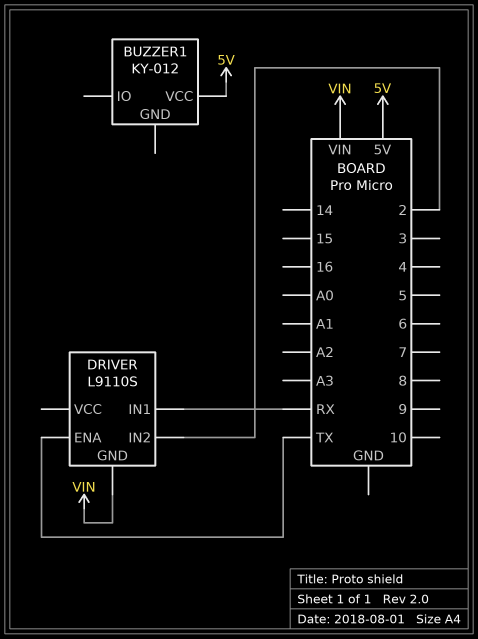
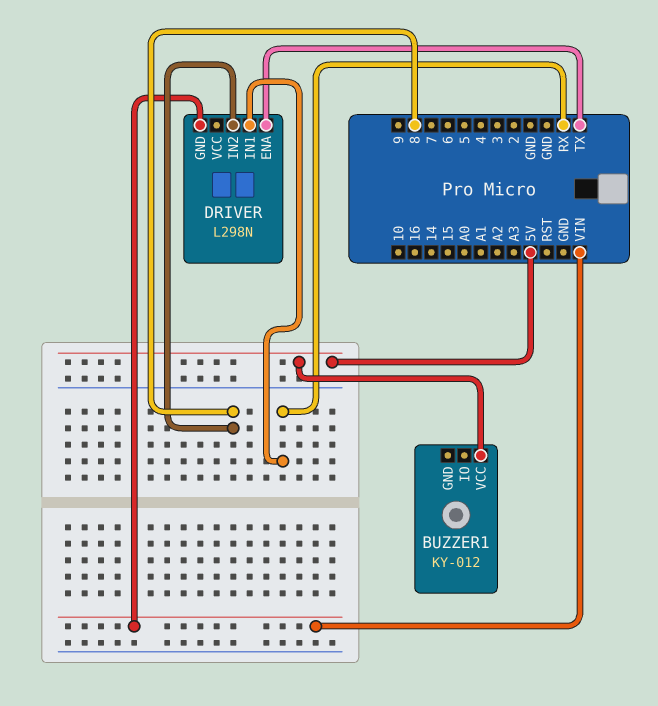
DRIVER: L9110S -> L298N
DRIVER pin IN2: 2 -> 8

